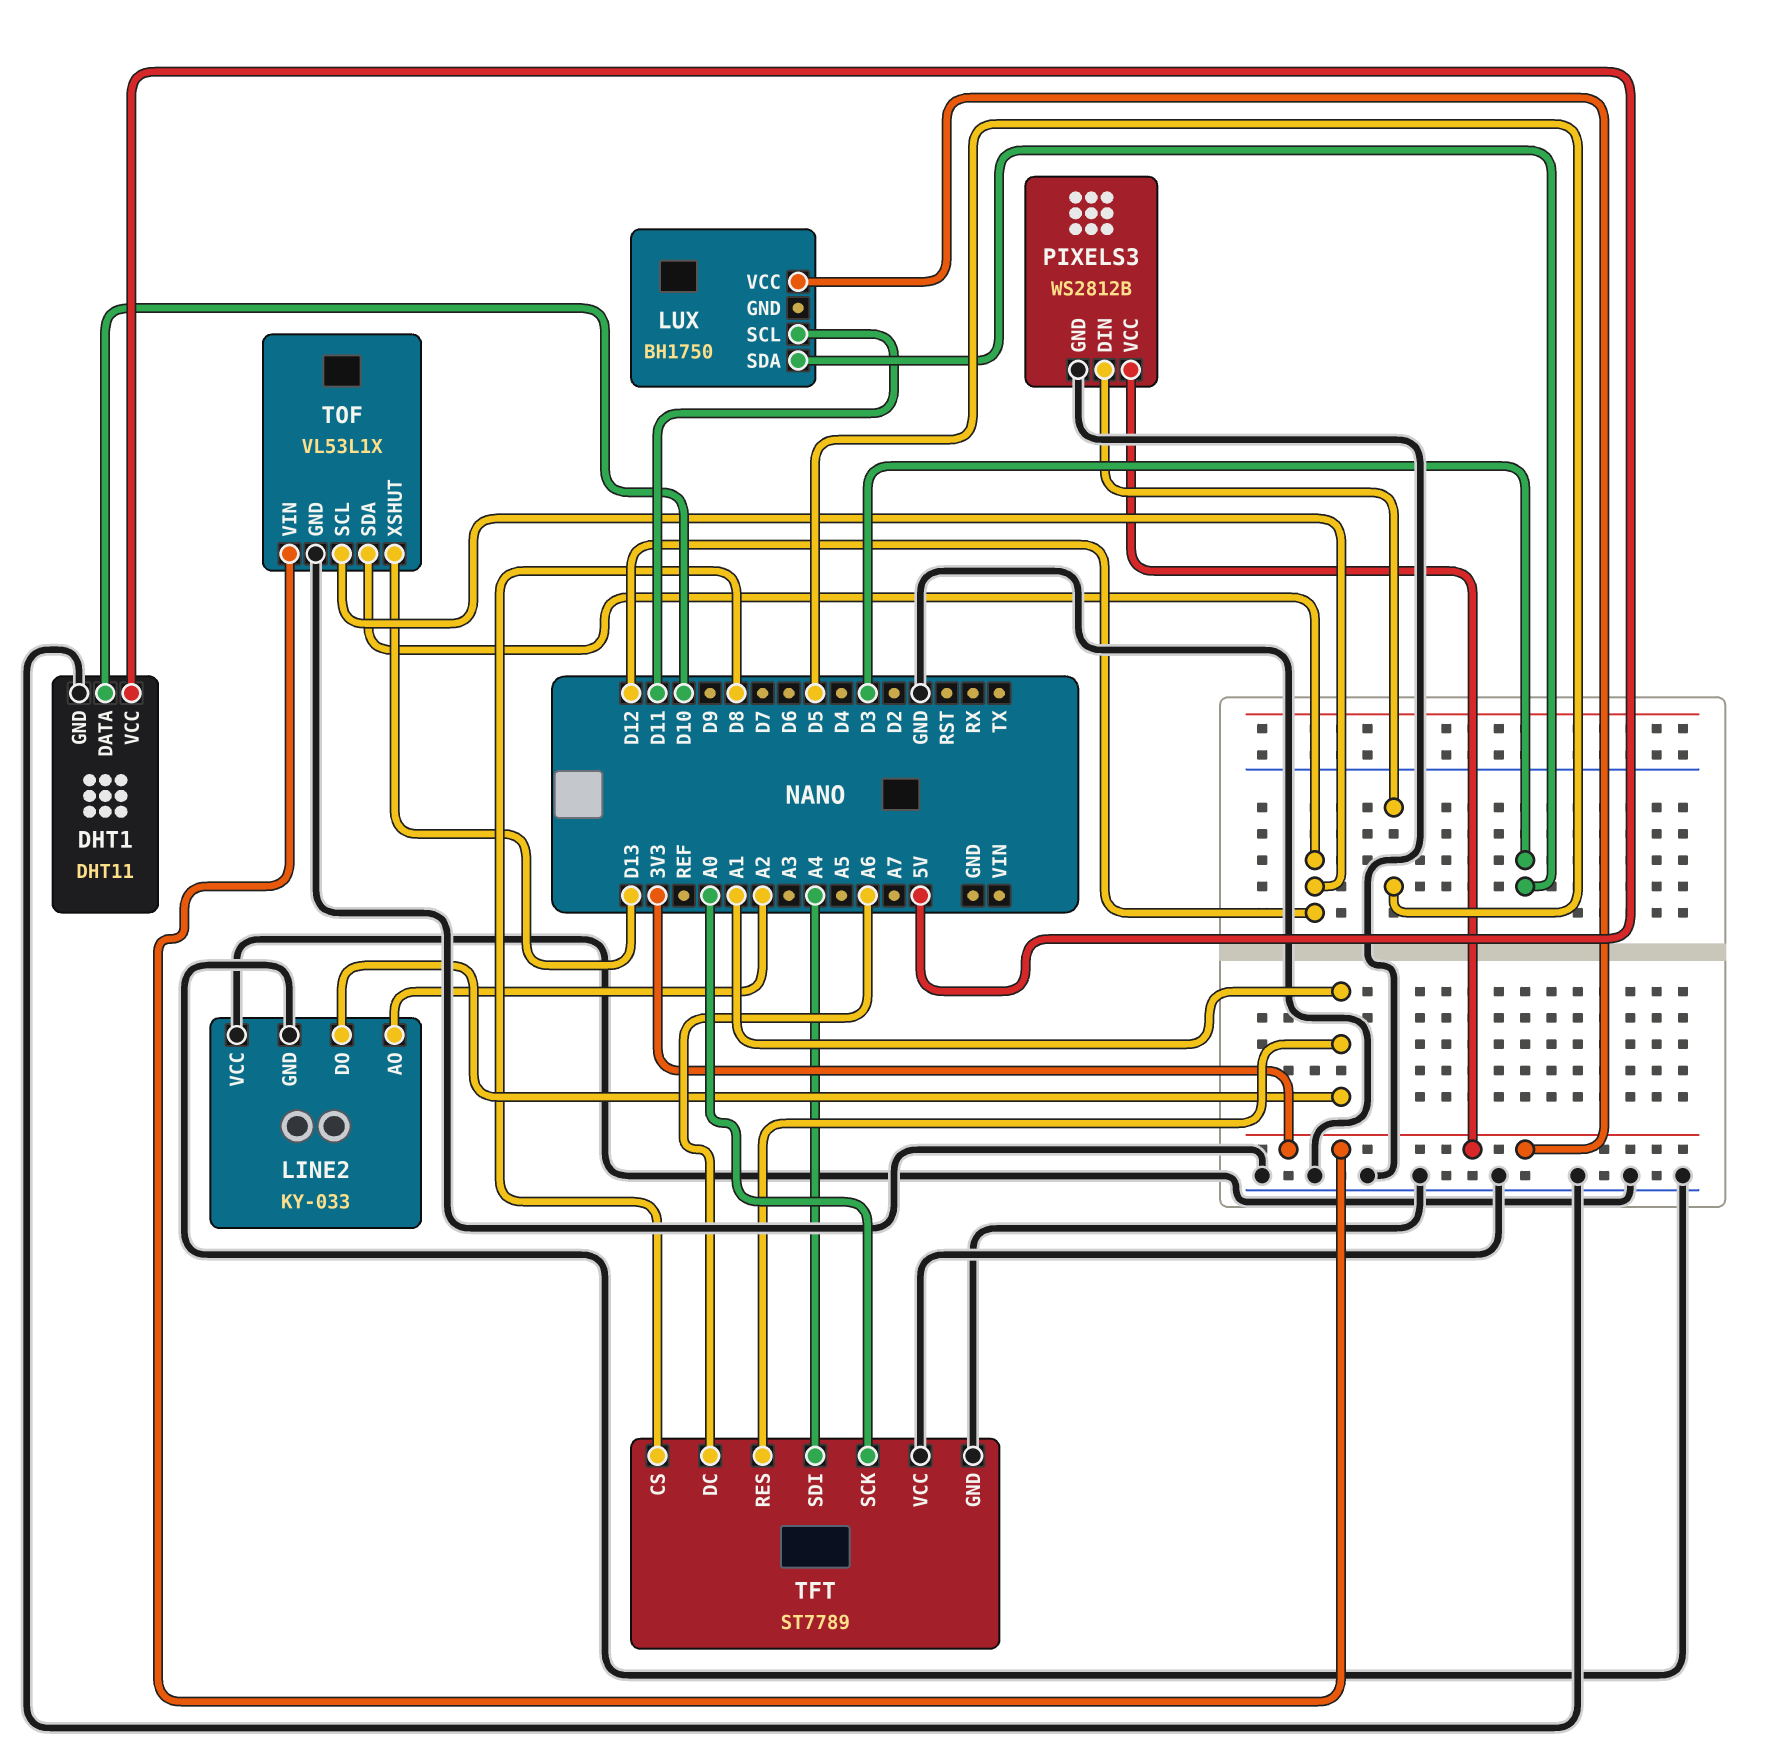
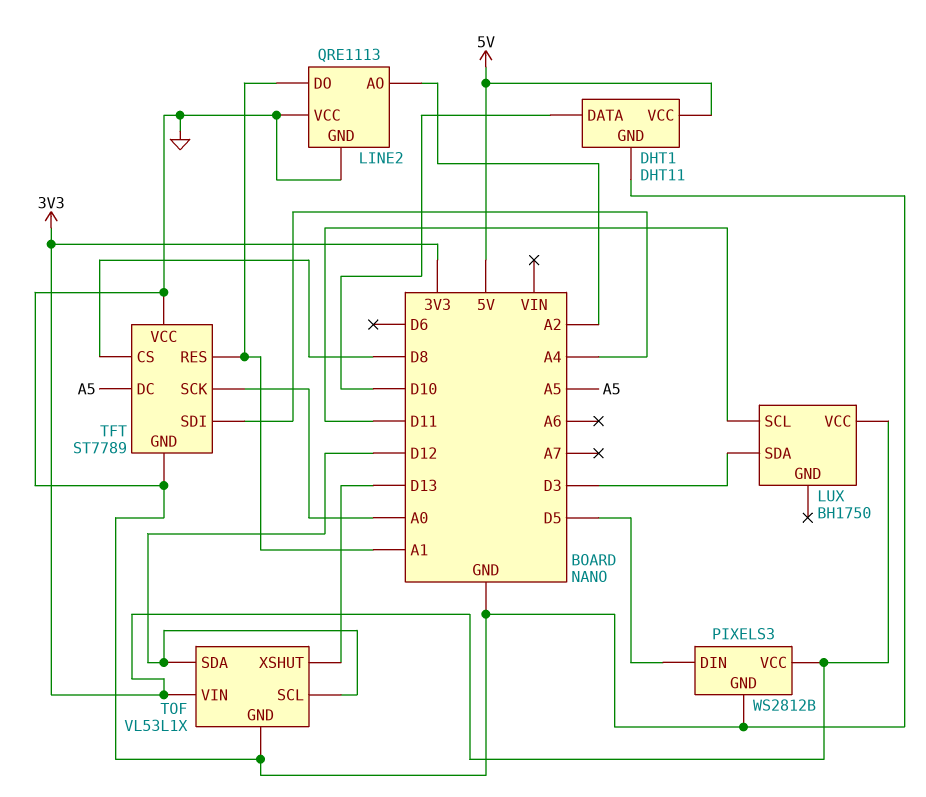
LINE2: KY-033 -> QRE1113
TFT pin DC: A6 -> A5

